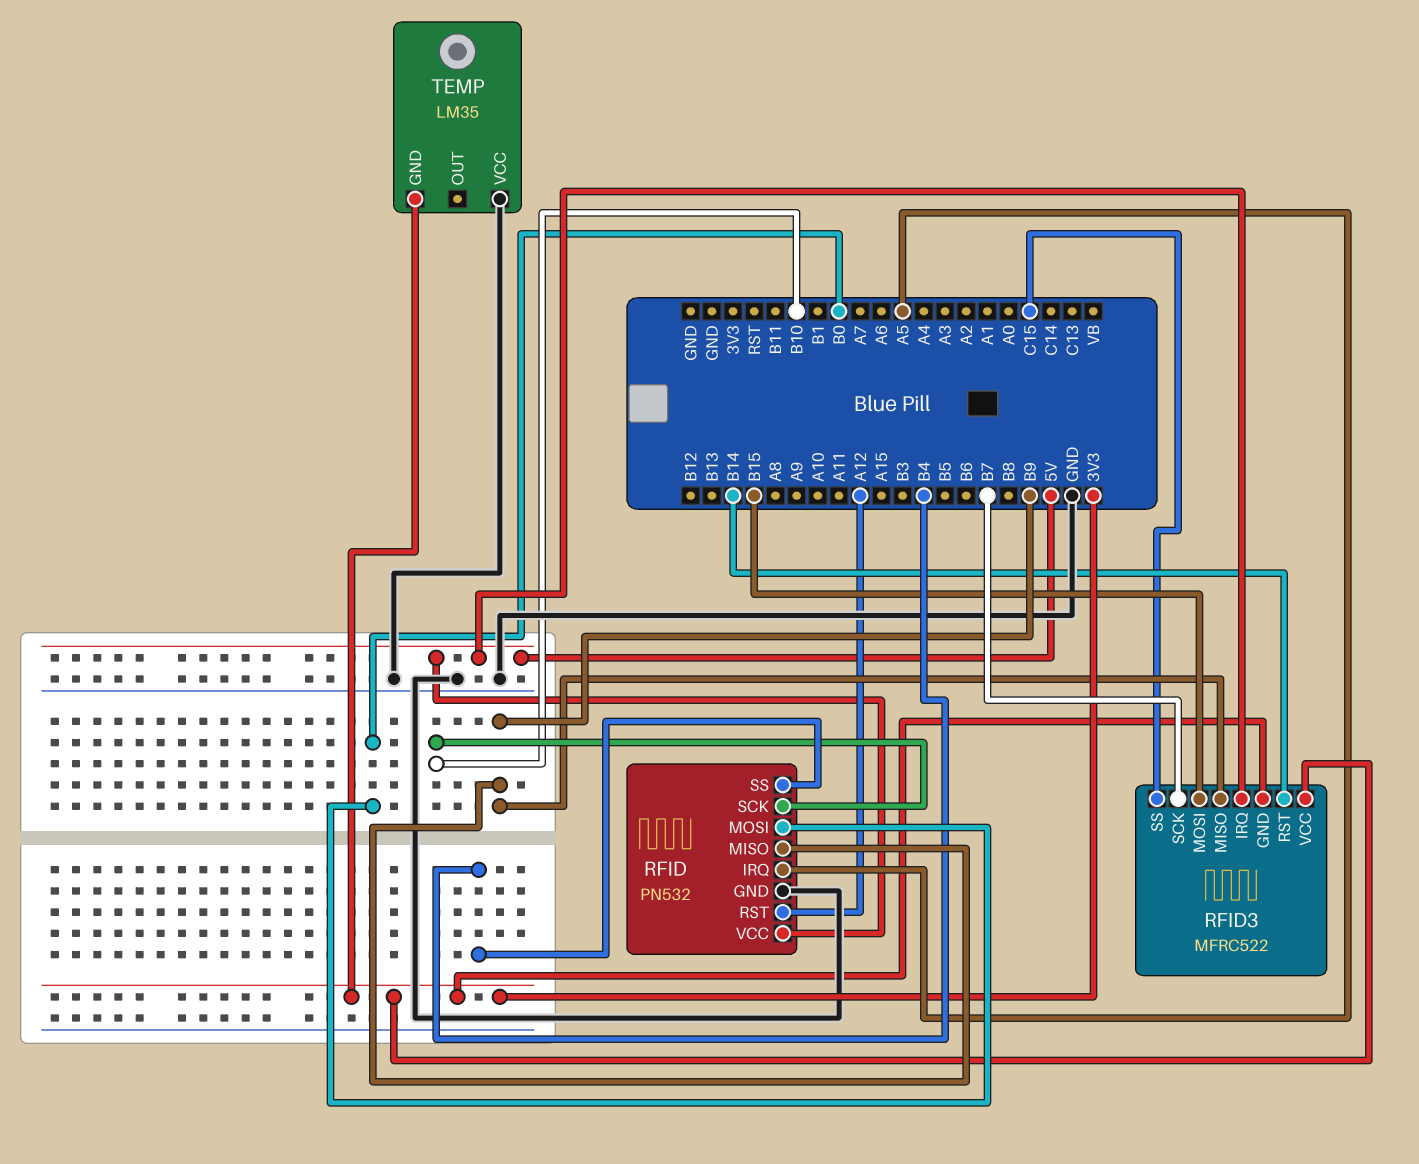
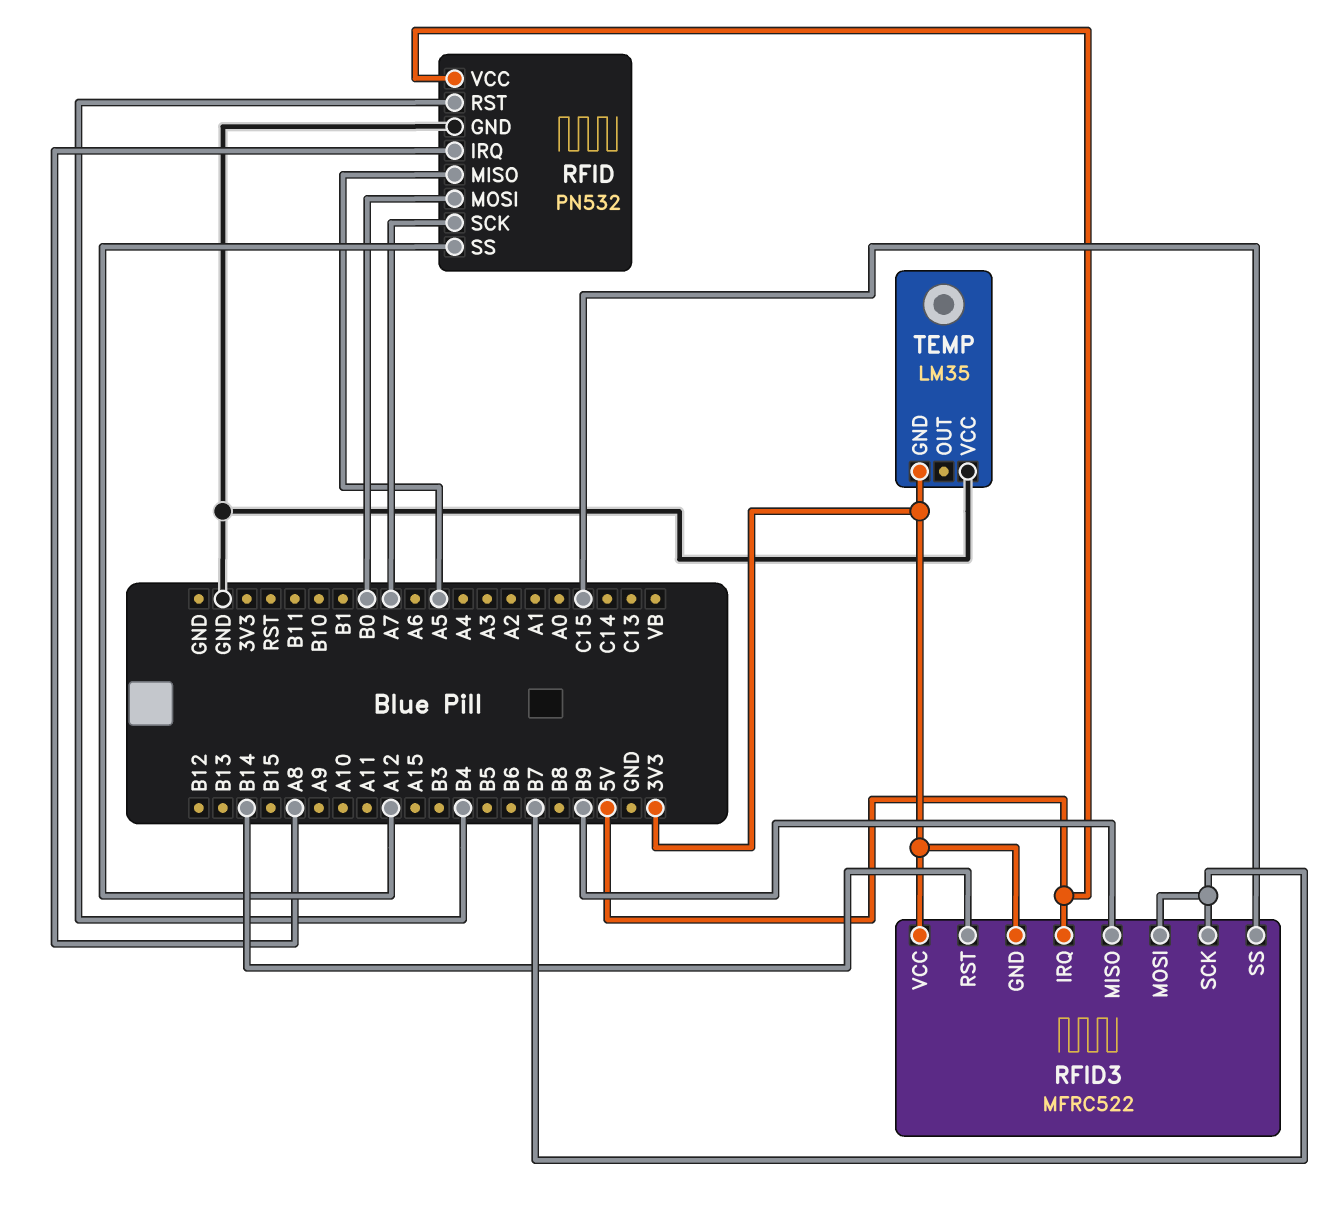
RFID pin IRQ: A5 -> A8
RFID pin MISO: B9 -> A5
RFID pin RST: A12 -> B4
RFID pin SCK: B10 -> A7
RFID pin SS: B4 -> A12
RFID3 pin MOSI: B15 -> B7

